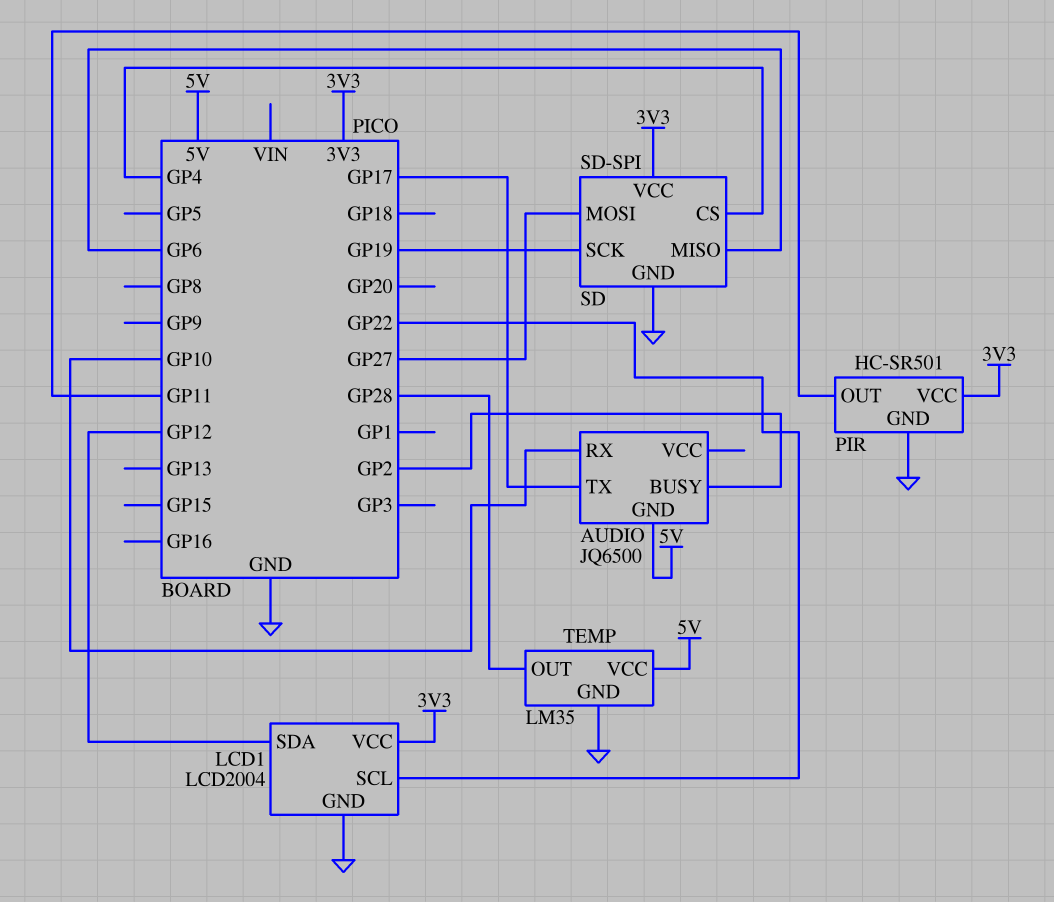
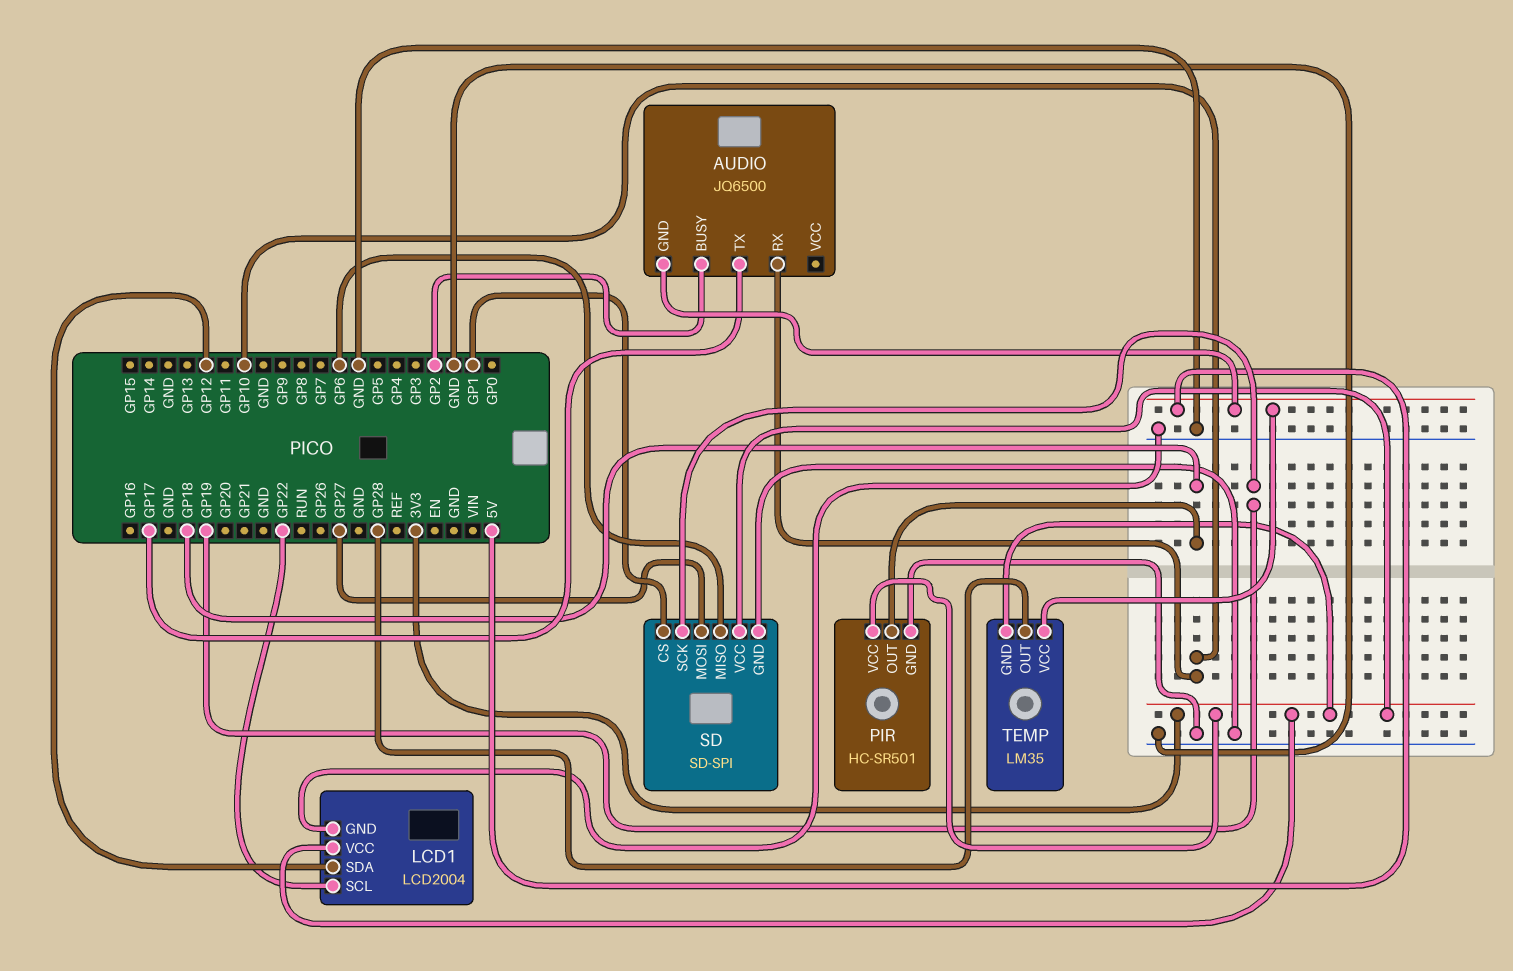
PIR pin OUT: GP11 -> GP18
SD pin CS: GP4 -> GP1
TEMP pin GND: GND -> 3V3

